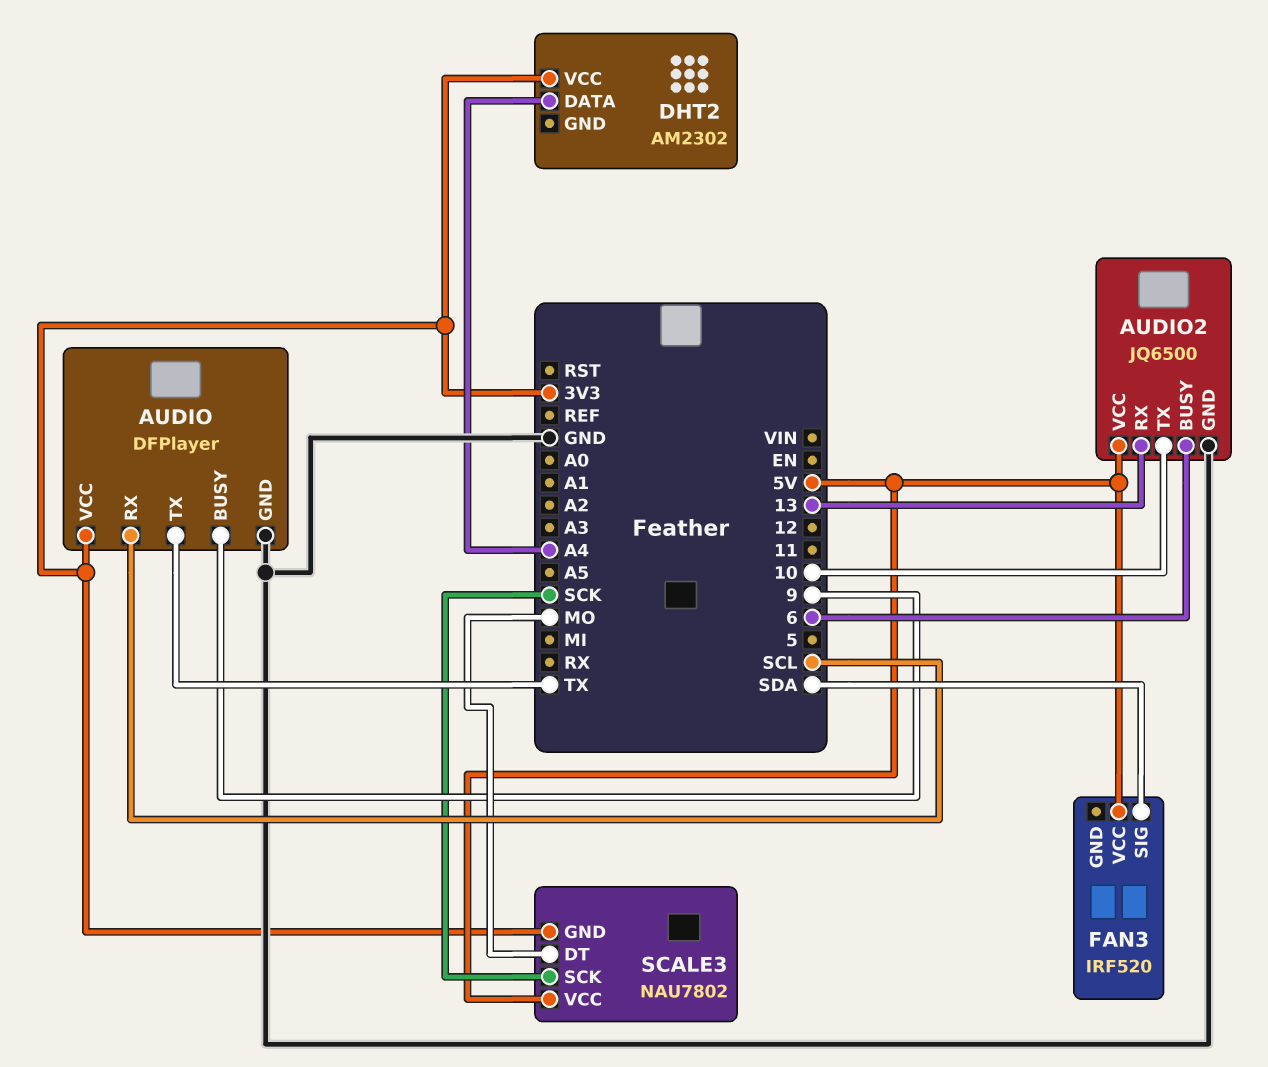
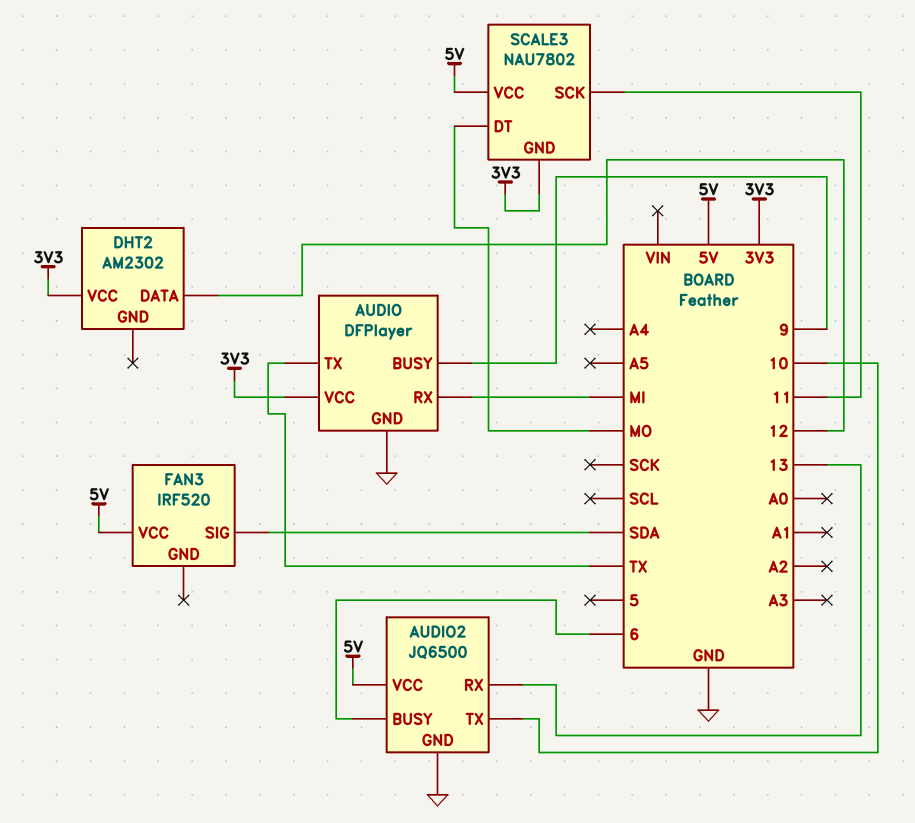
AUDIO pin RX: SCL -> MI
DHT2 pin DATA: A4 -> 12
SCALE3 pin SCK: SCK -> 11

